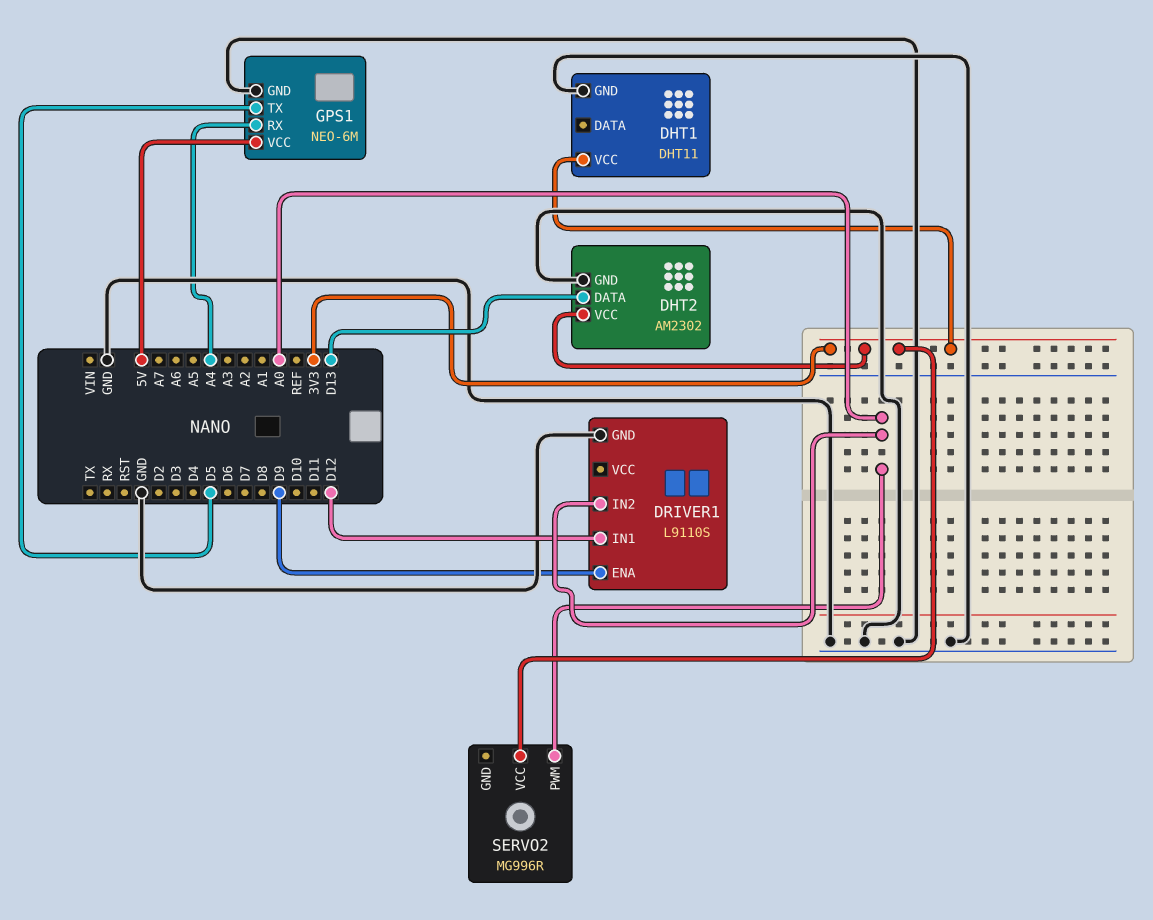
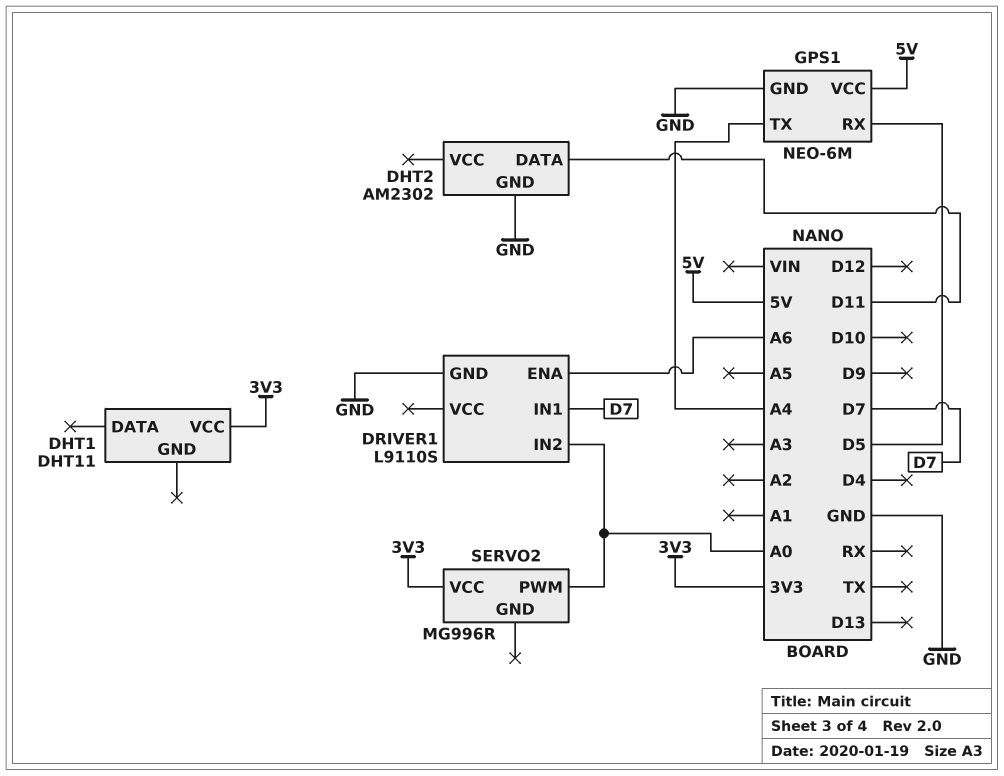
DHT1 pin GND: GND -> none
DHT2 pin DATA: D13 -> D11
DHT2 pin VCC: 3V3 -> none
DRIVER1 pin ENA: D9 -> A6
DRIVER1 pin IN1: D12 -> D7
GPS1 pin RX: A4 -> D5
GPS1 pin TX: D5 -> A4

